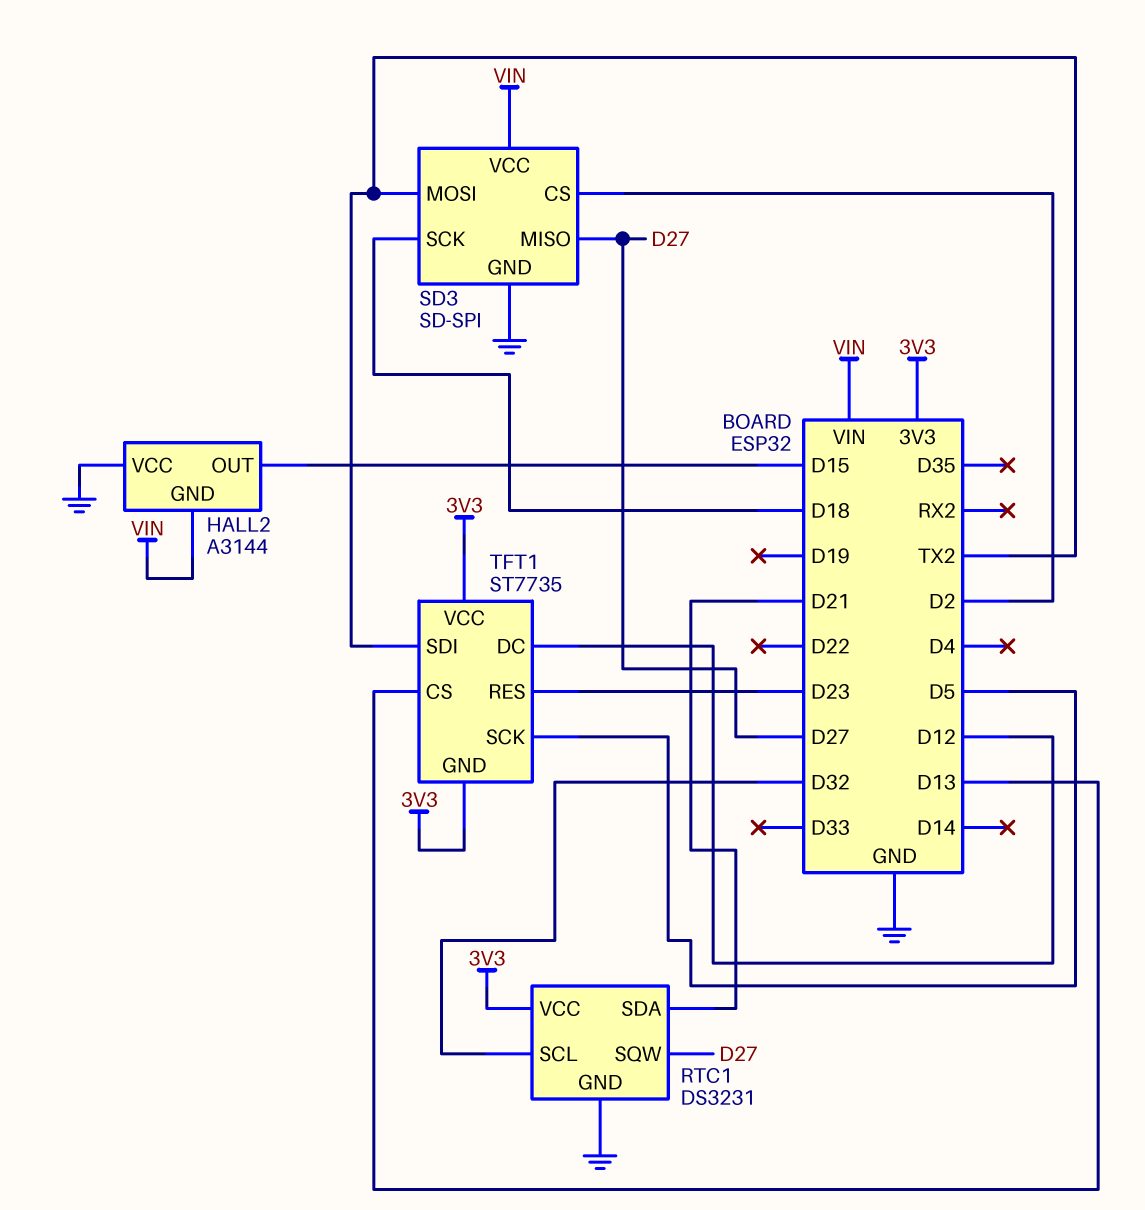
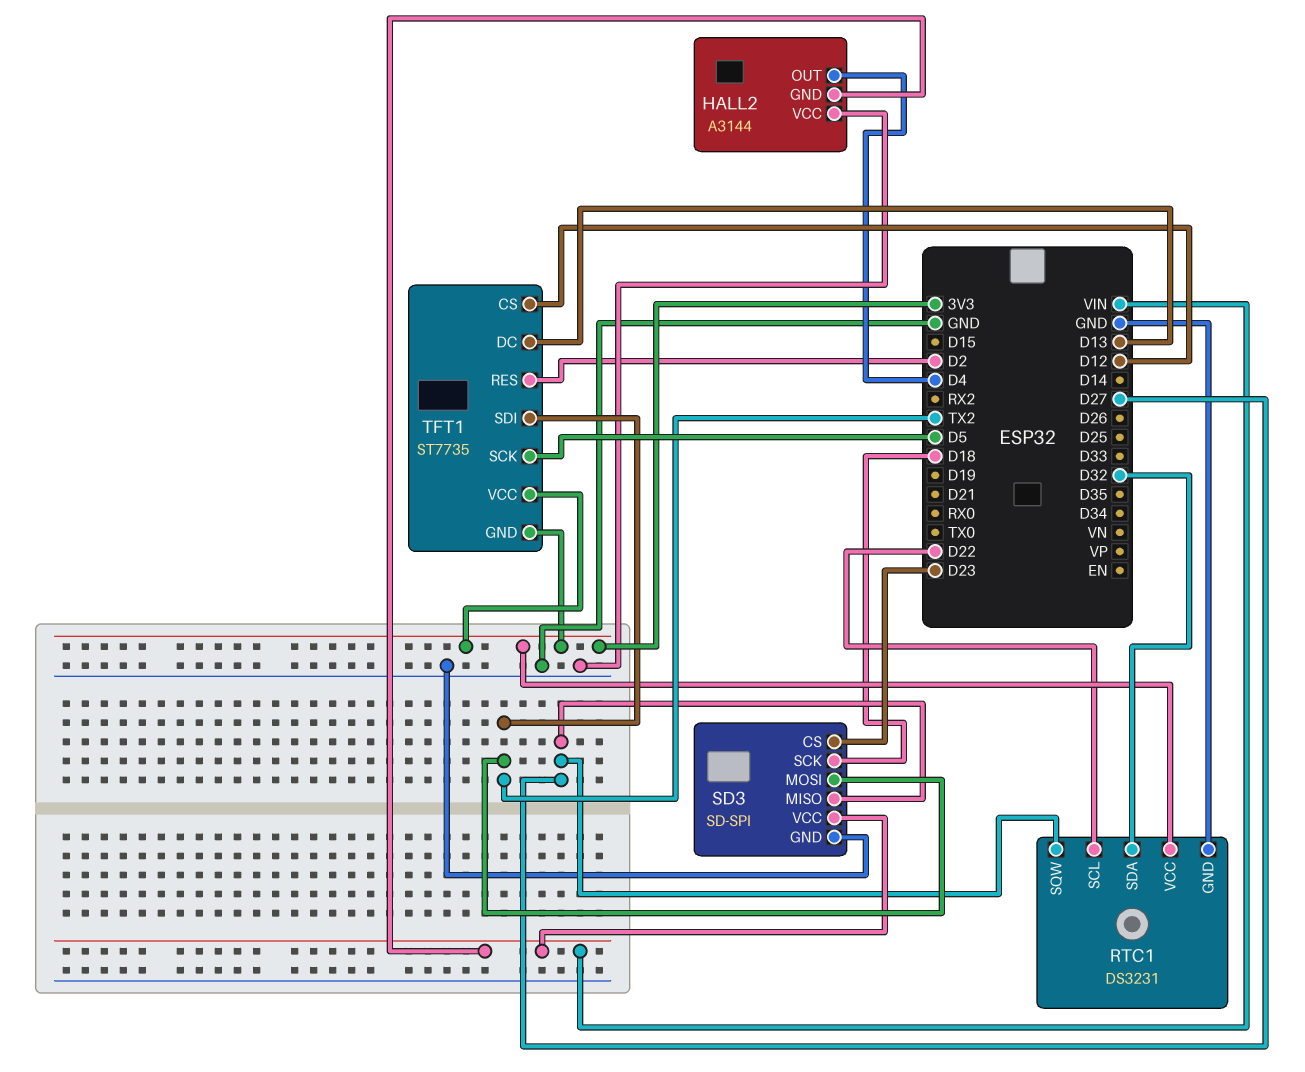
HALL2 pin OUT: D15 -> D4
RTC1 pin SCL: D32 -> D22
RTC1 pin SDA: D21 -> D32
SD3 pin CS: D2 -> D23
TFT1 pin CS: D13 -> D12
TFT1 pin DC: D12 -> D13
TFT1 pin RES: D23 -> D2

